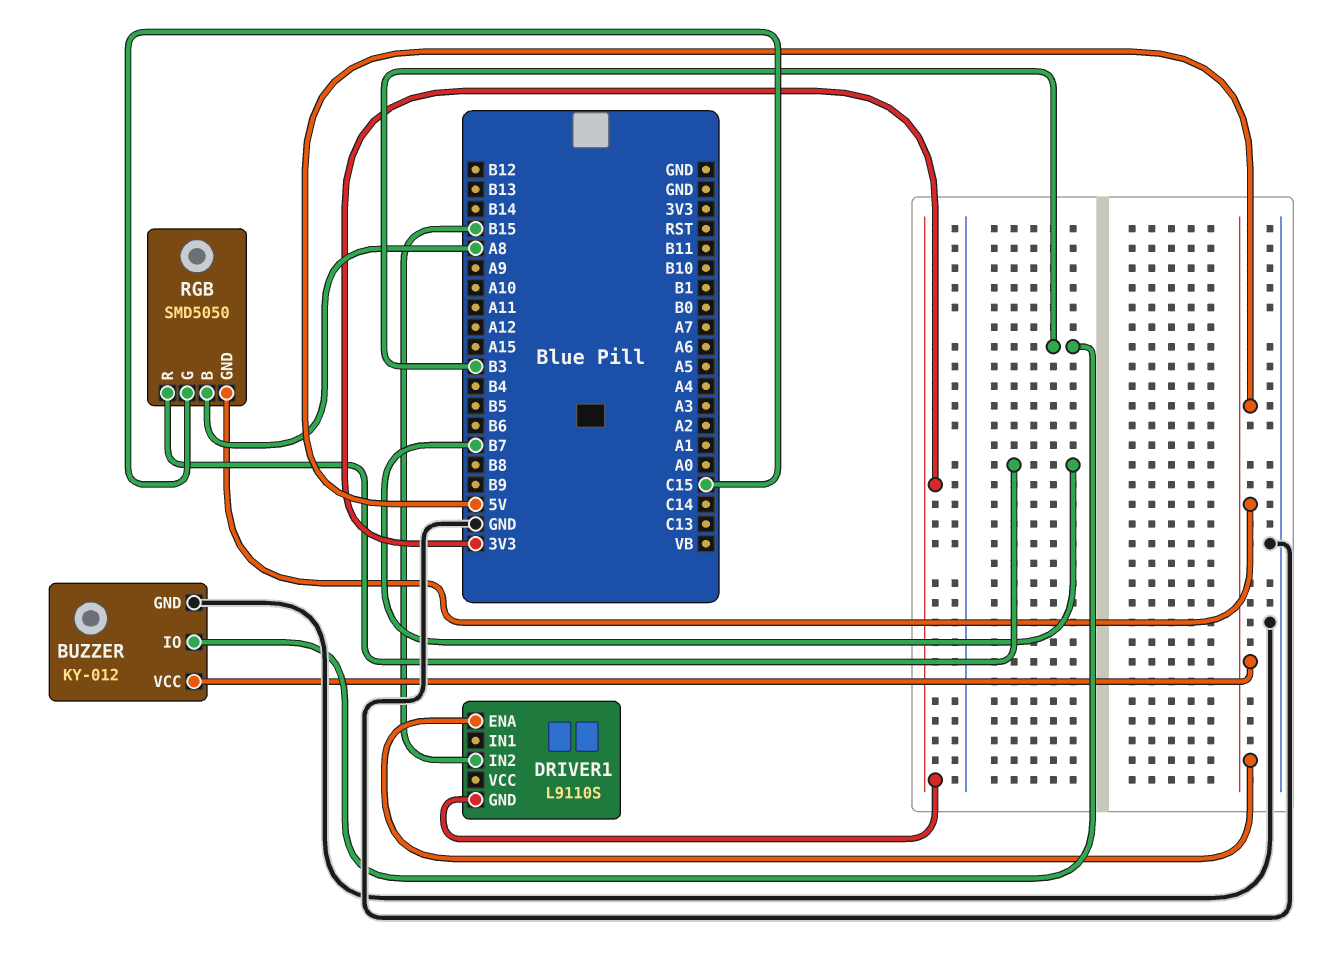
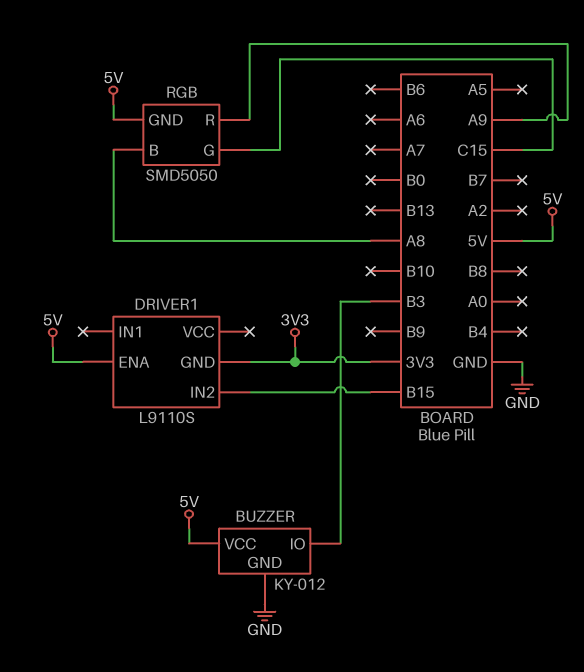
RGB pin R: B7 -> A9

